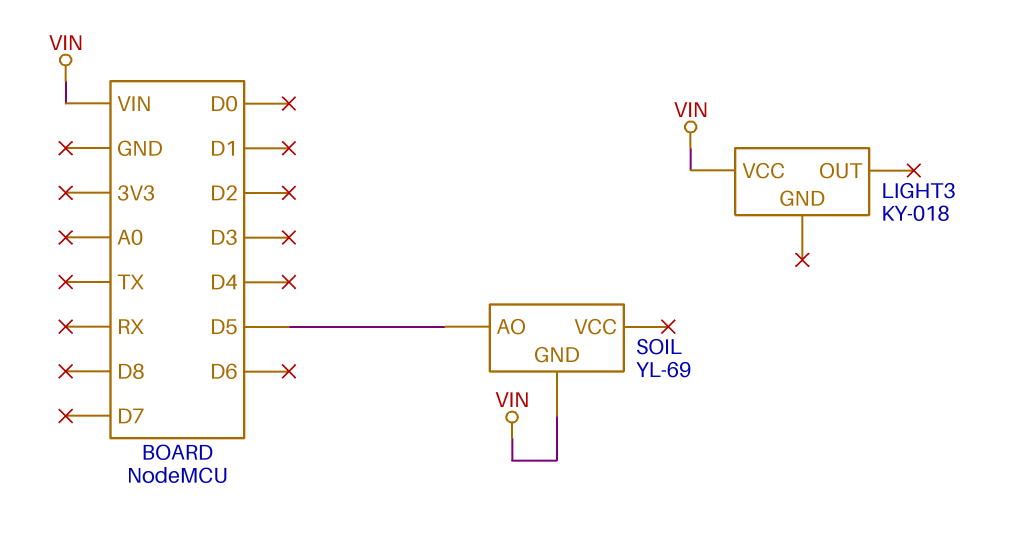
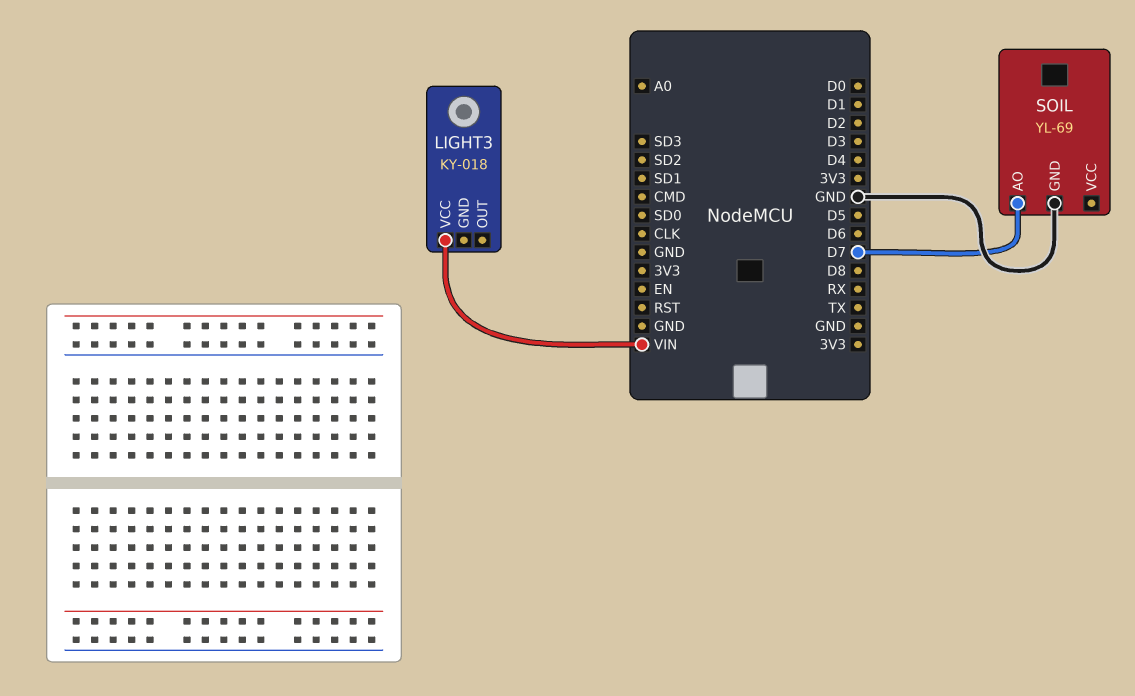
SOIL pin AO: D5 -> D7
SOIL pin GND: VIN -> GND

